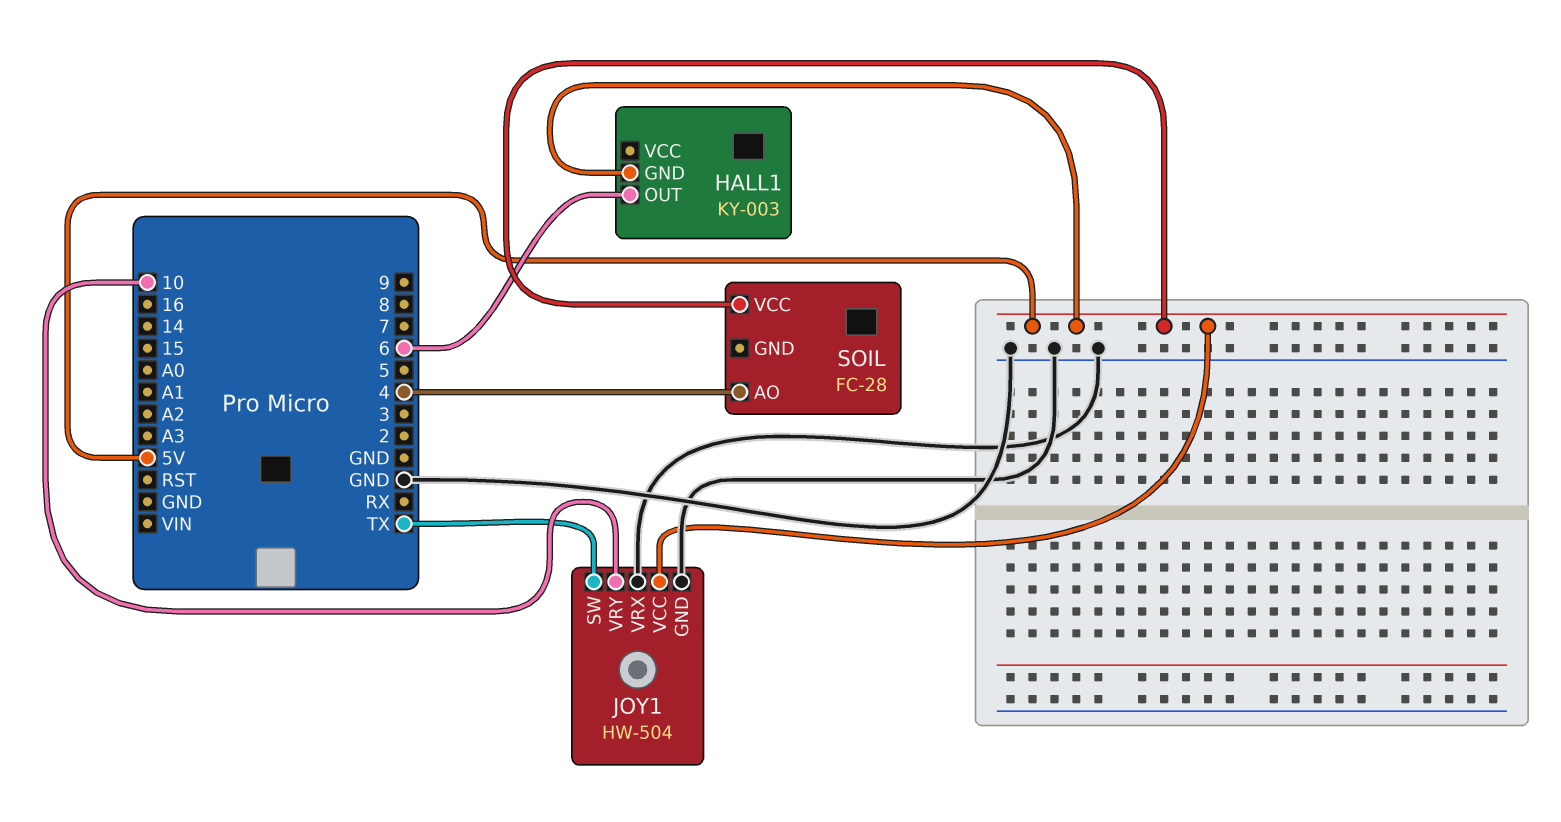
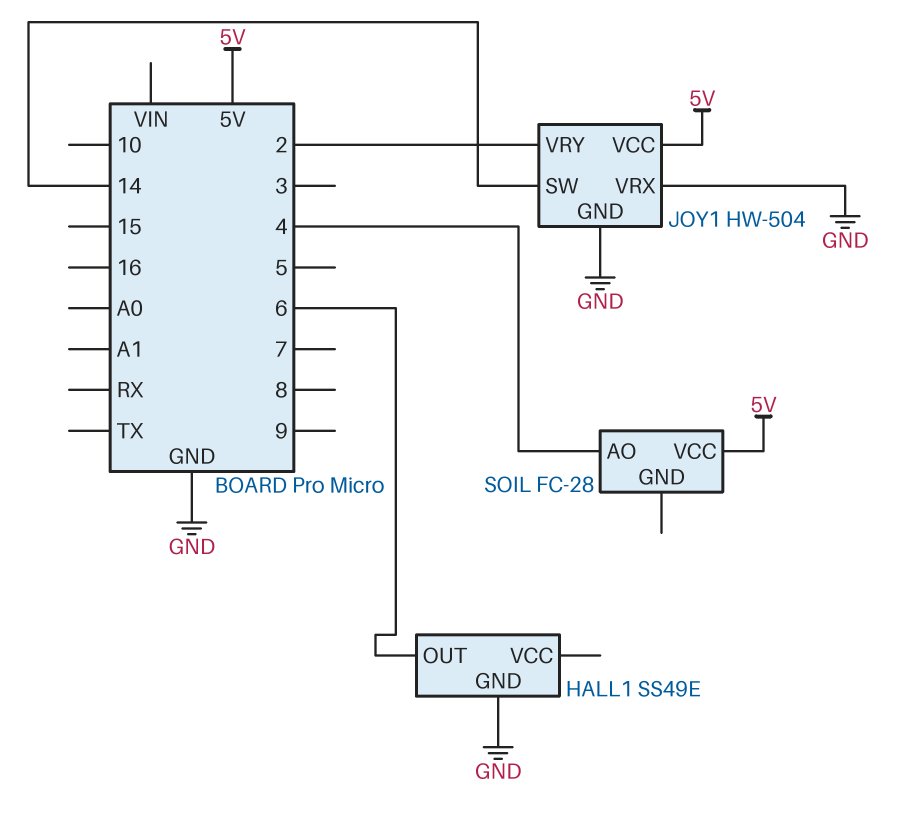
HALL1: KY-003 -> SS49E
HALL1 pin GND: 5V -> GND
JOY1 pin SW: TX -> 14
JOY1 pin VRY: 10 -> 2

